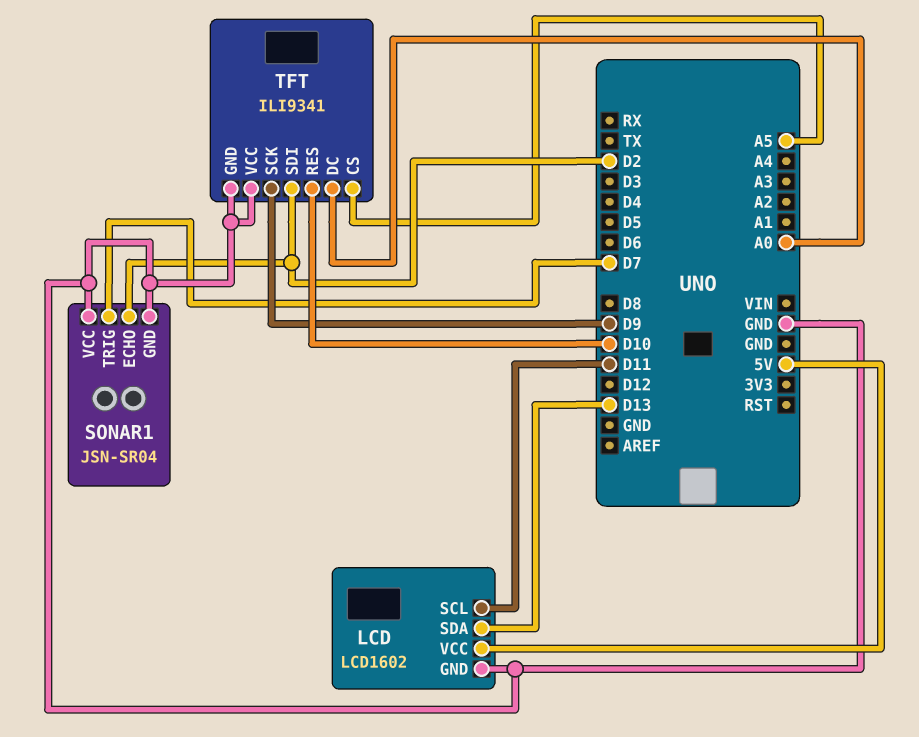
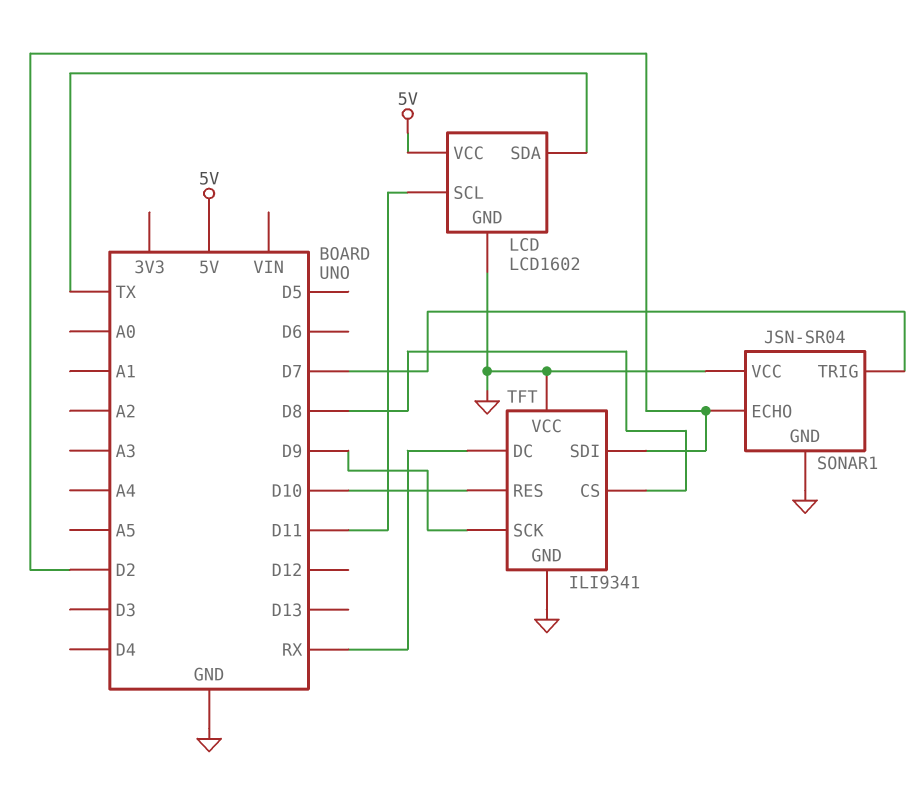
LCD pin SDA: D13 -> TX
TFT pin CS: A5 -> D8
TFT pin DC: A0 -> RX

